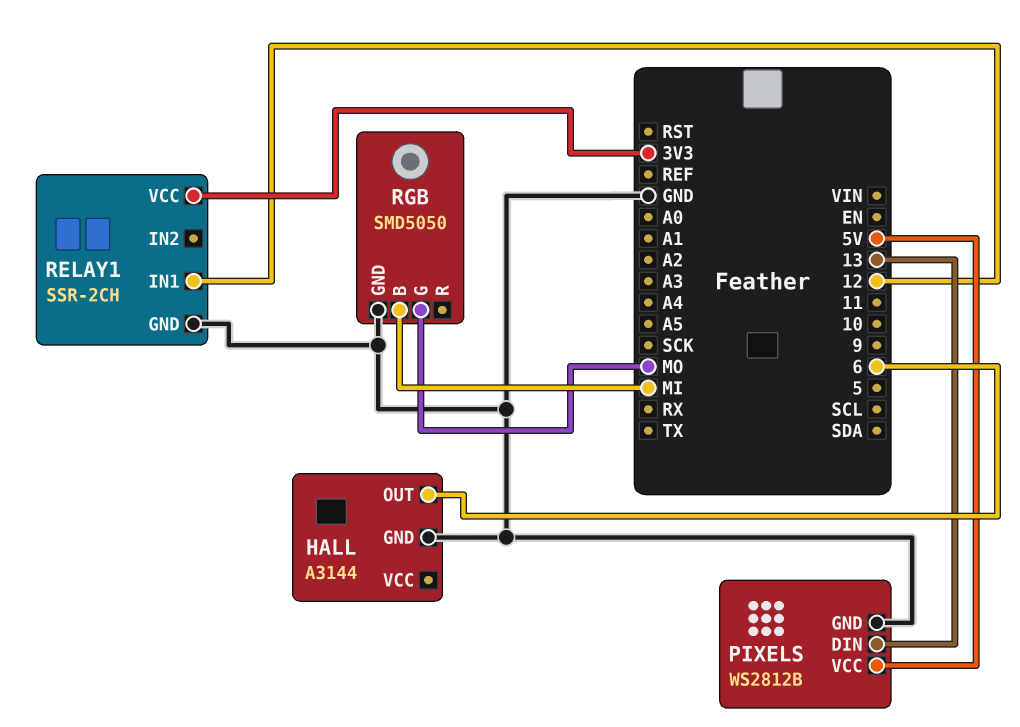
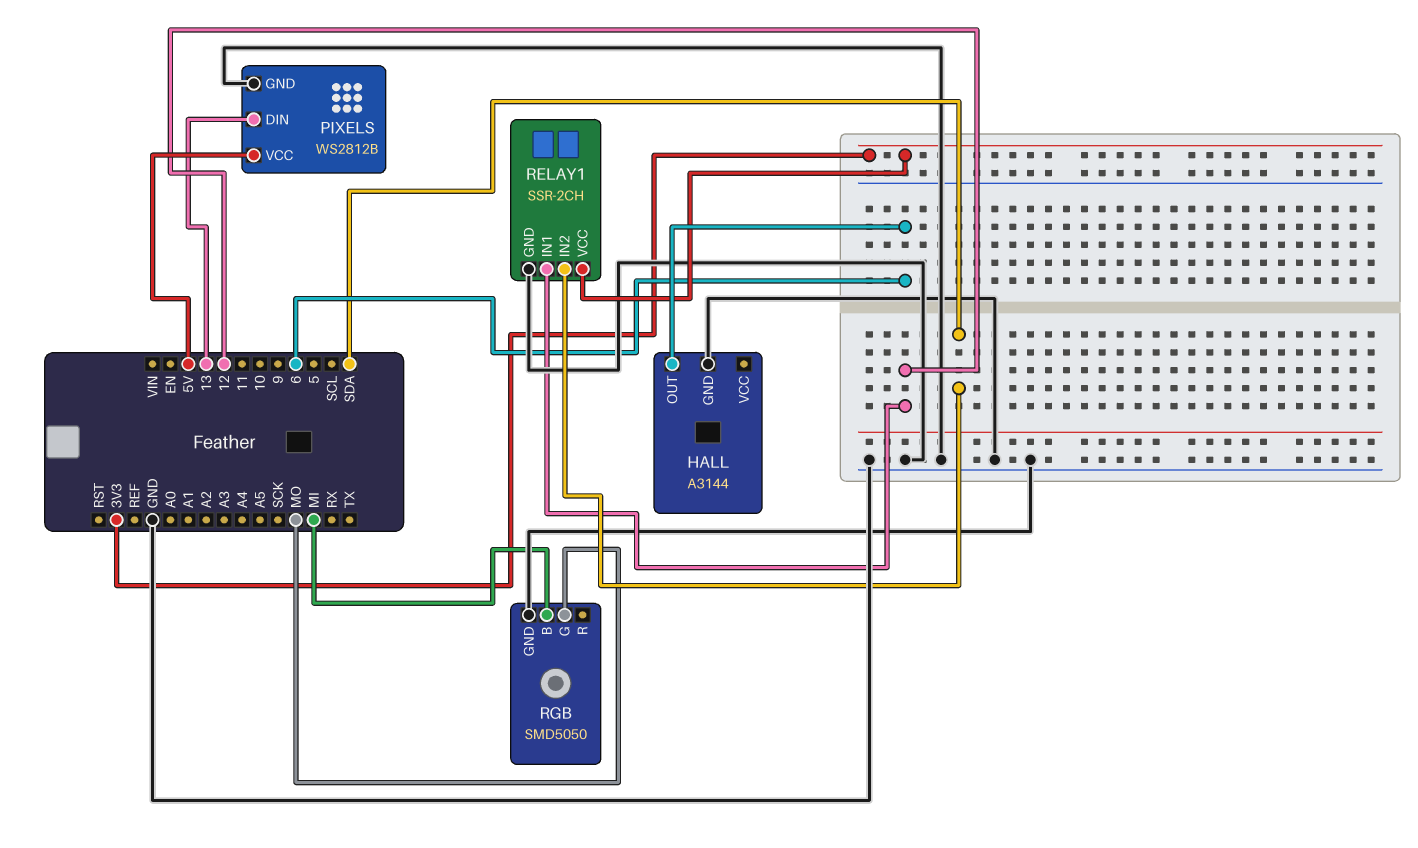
RELAY1 pin IN2: none -> SDA

